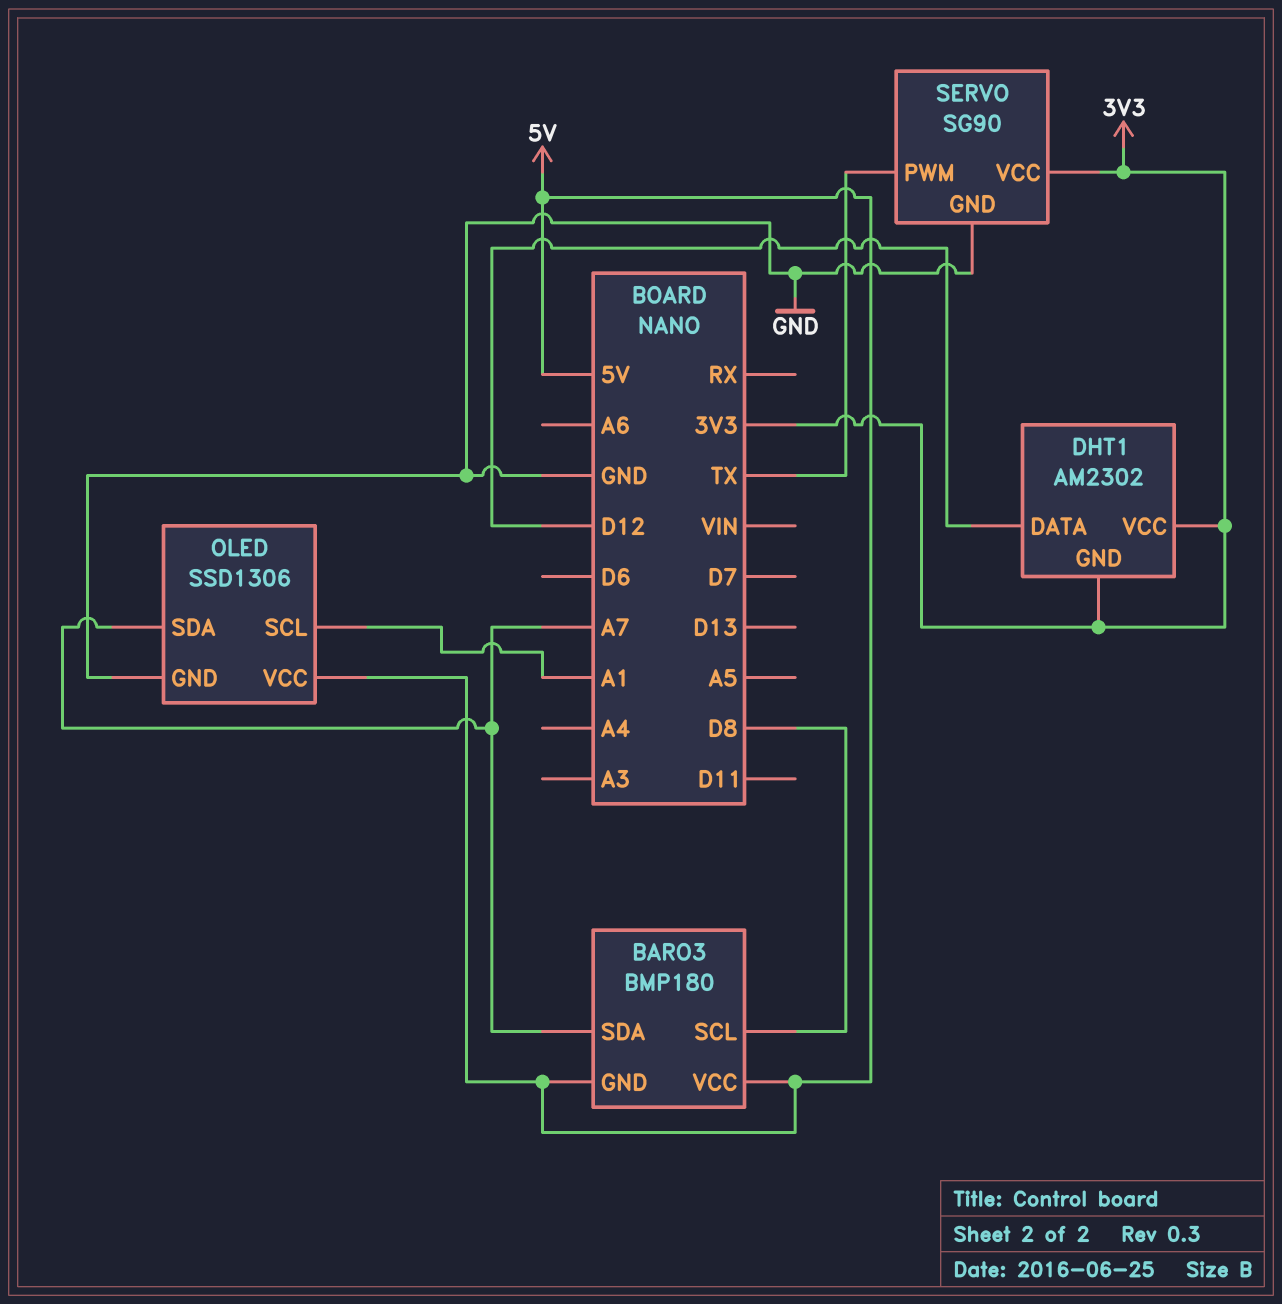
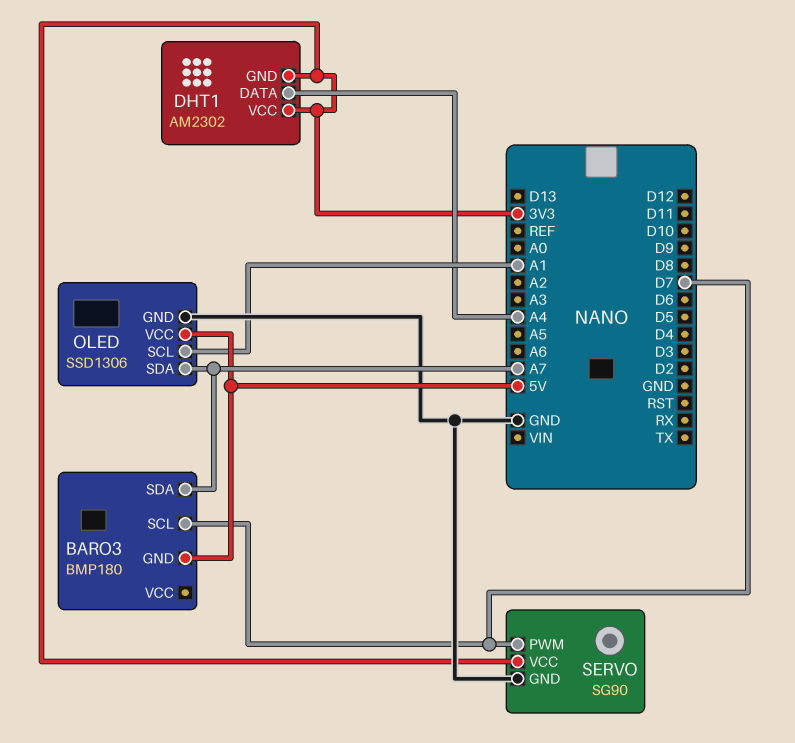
BARO3 pin SCL: D8 -> D7
BARO3 pin VCC: 5V -> none
DHT1 pin DATA: D12 -> A4
SERVO pin PWM: TX -> D7

